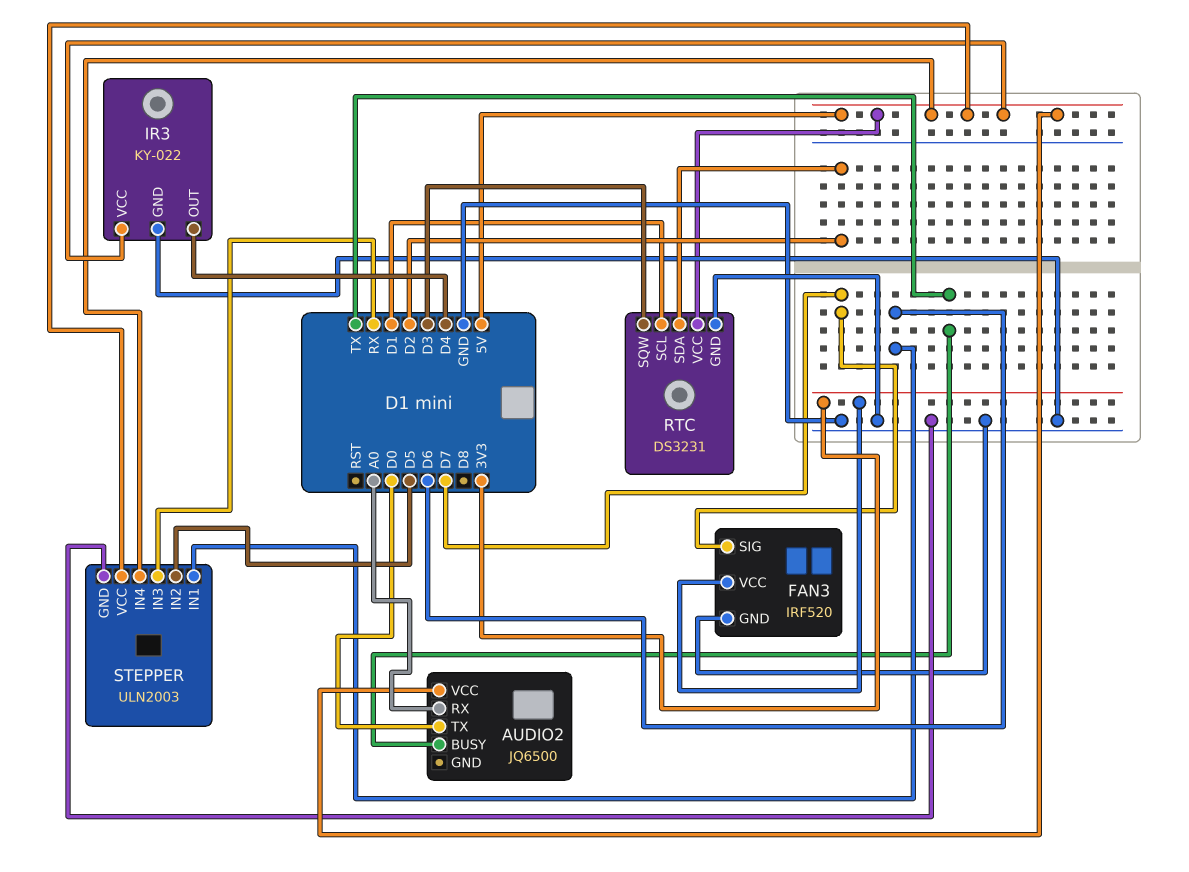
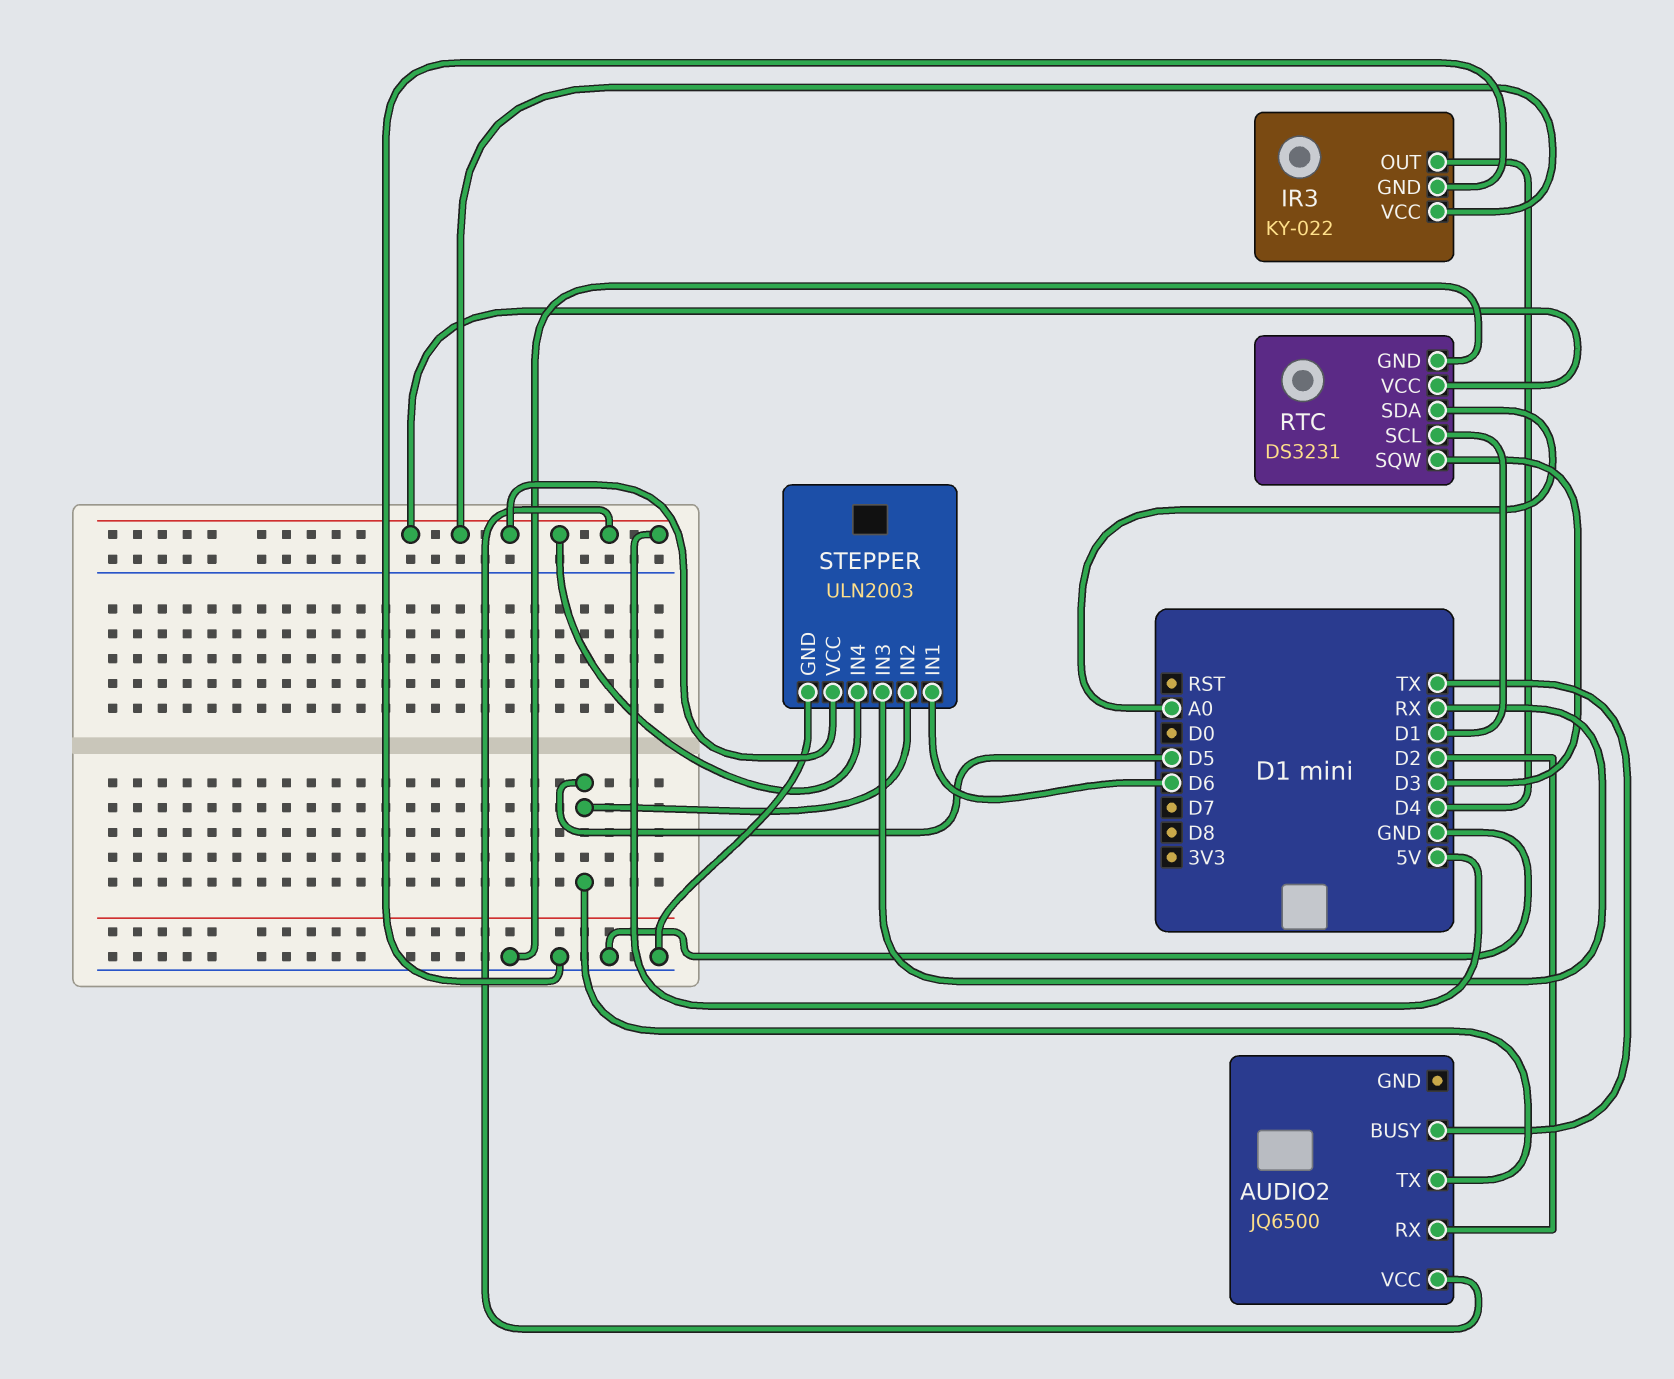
AUDIO2 pin RX: A0 -> D2
AUDIO2 pin TX: D0 -> D5
FAN3: IRF520 -> none
FAN3 pin GND: GND -> none
FAN3 pin SIG: D7 -> none
FAN3 pin VCC: 3V3 -> none
RTC pin SDA: D2 -> A0

